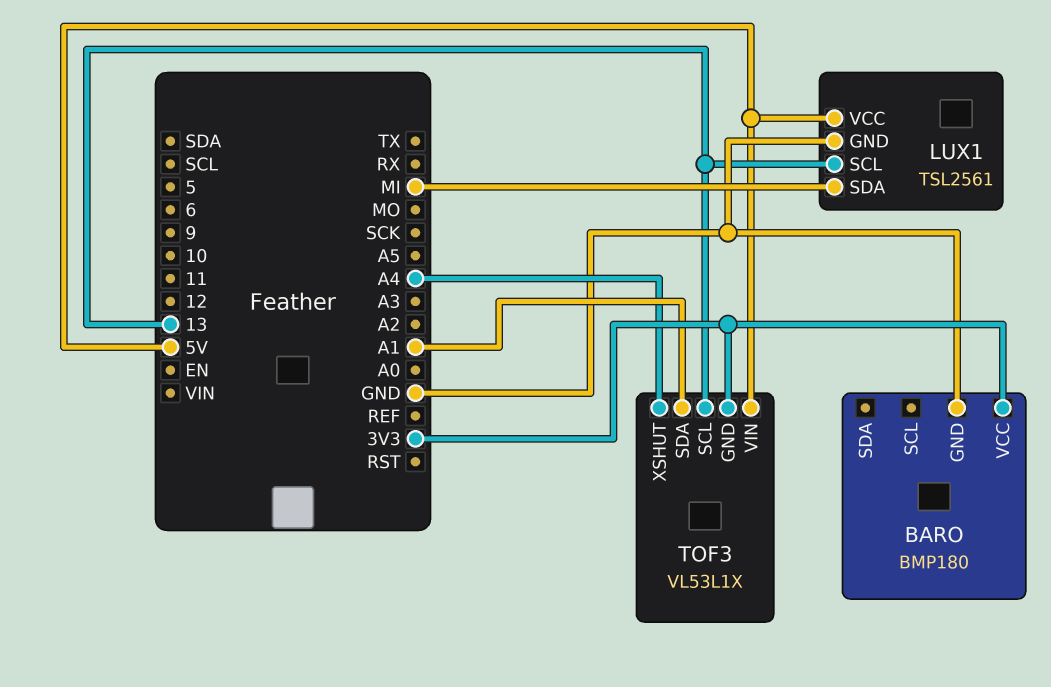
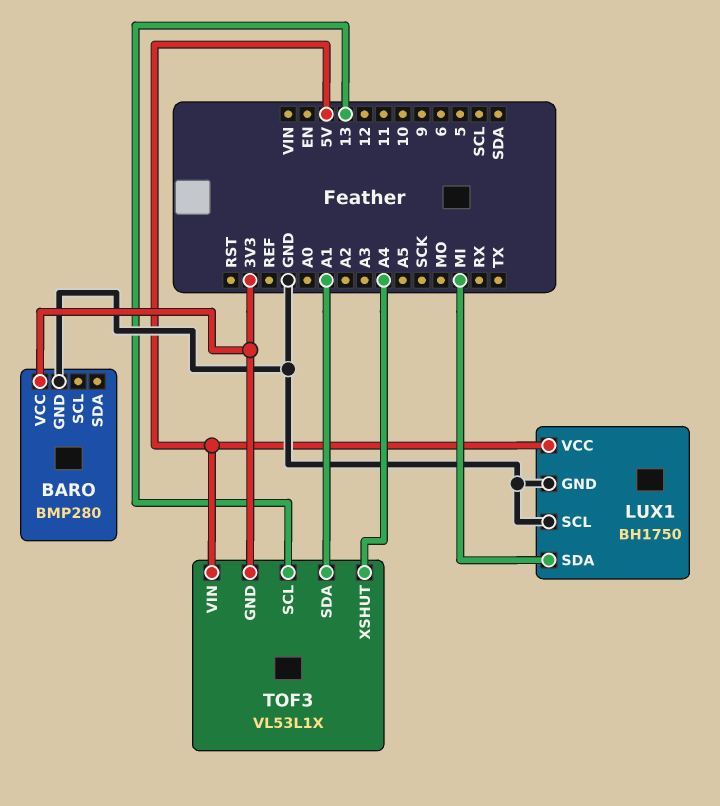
BARO: BMP180 -> BMP280
LUX1: TSL2561 -> BH1750
LUX1 pin SCL: 13 -> GND

